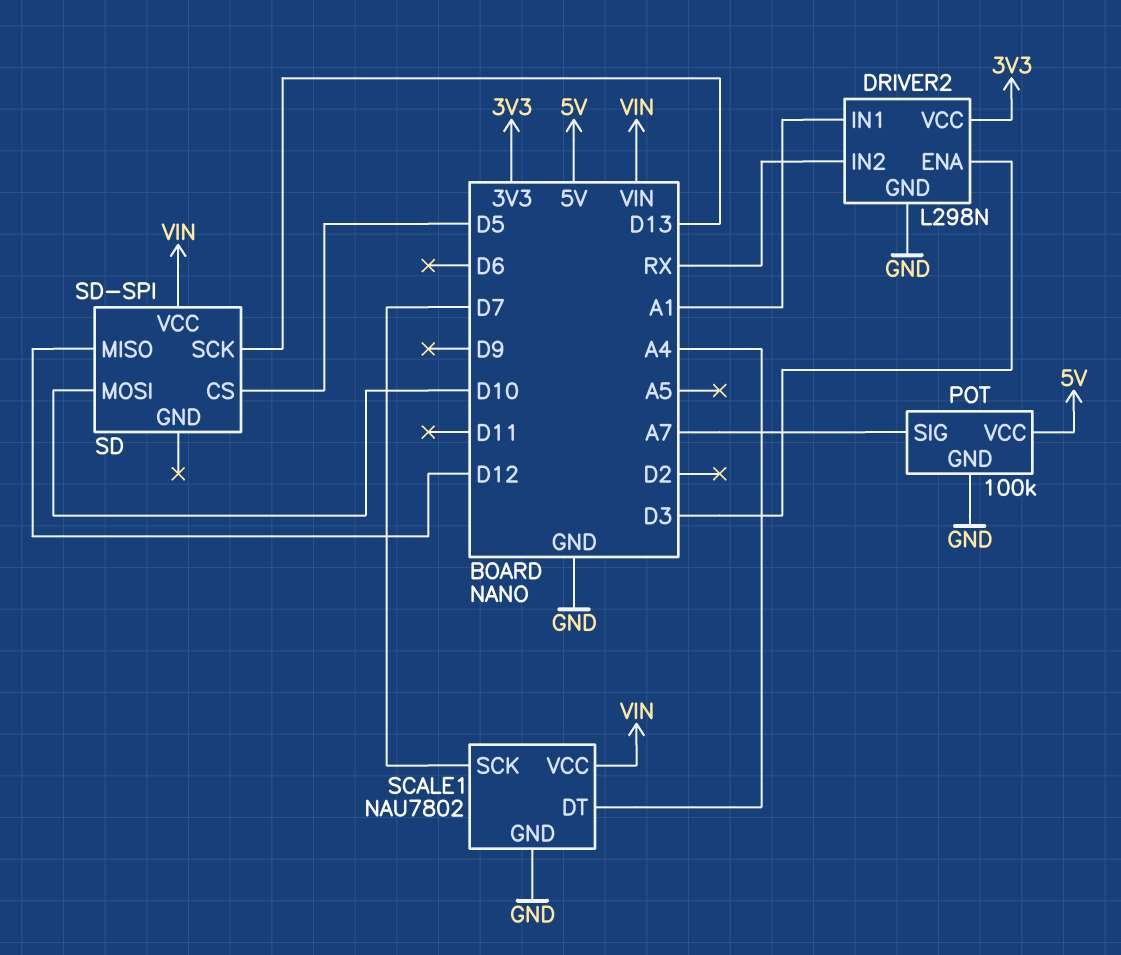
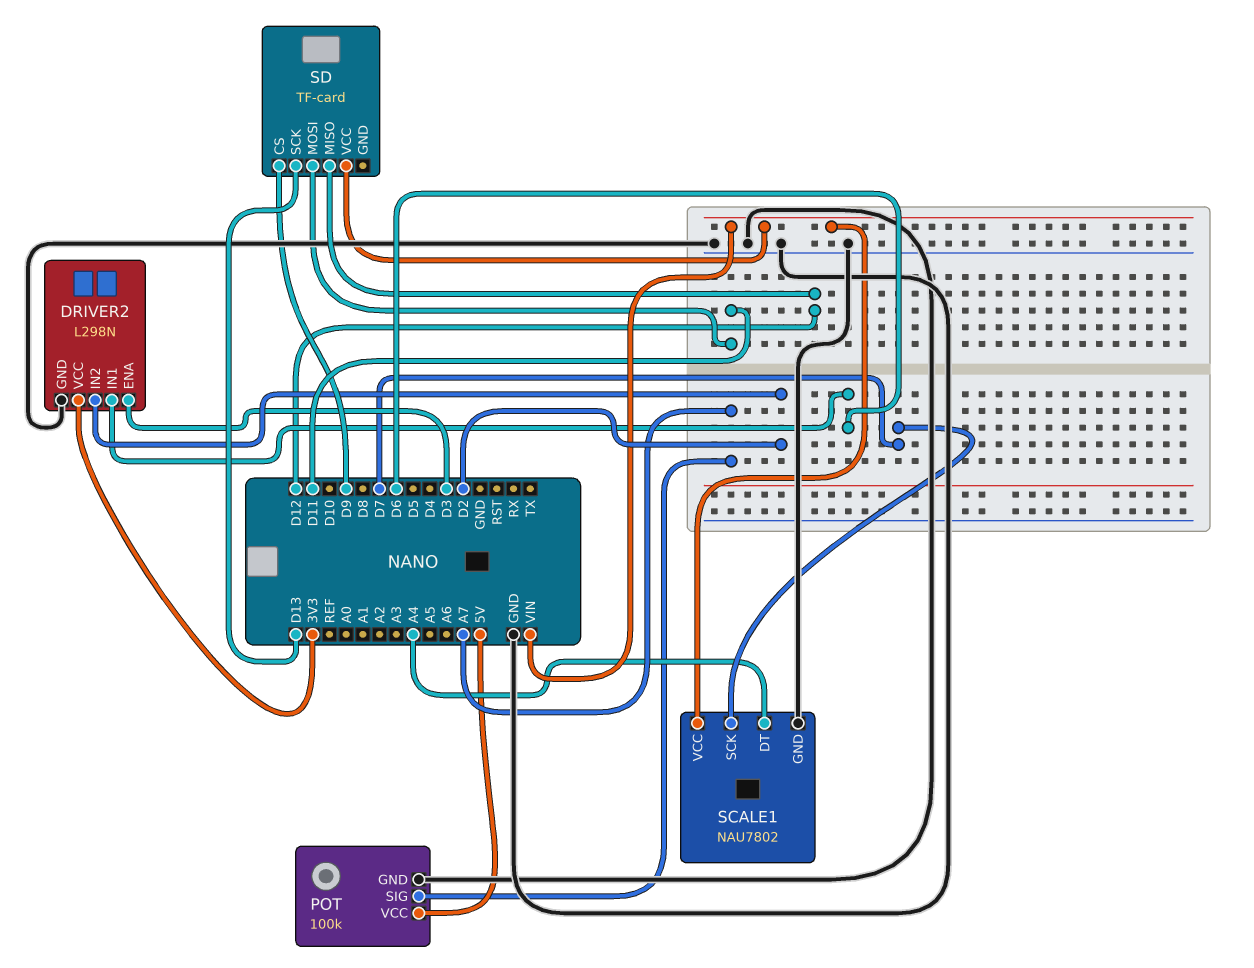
DRIVER2 pin IN1: A1 -> D6
DRIVER2 pin IN2: RX -> D2
SD: SD-SPI -> TF-card
SD pin CS: D5 -> D9
SD pin MOSI: D10 -> D11

